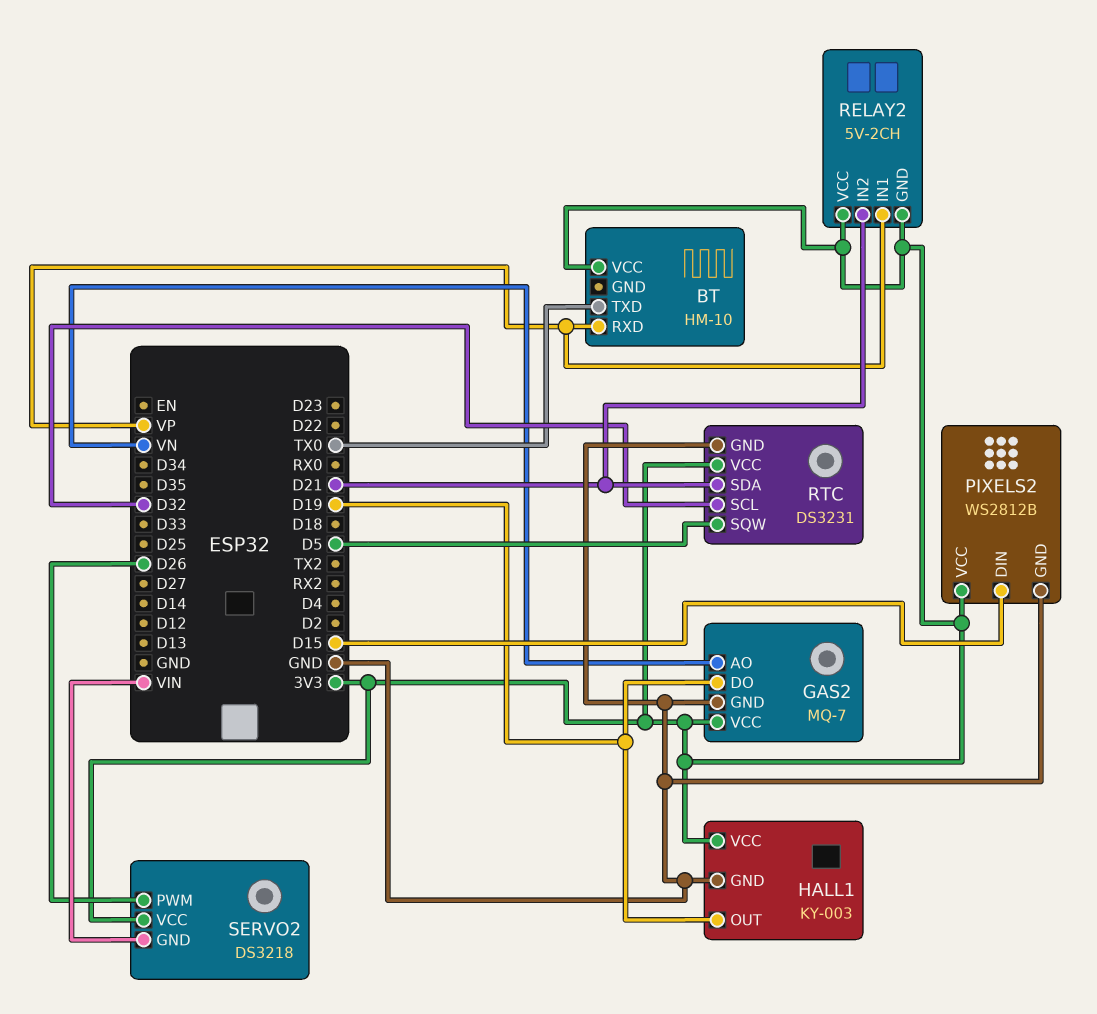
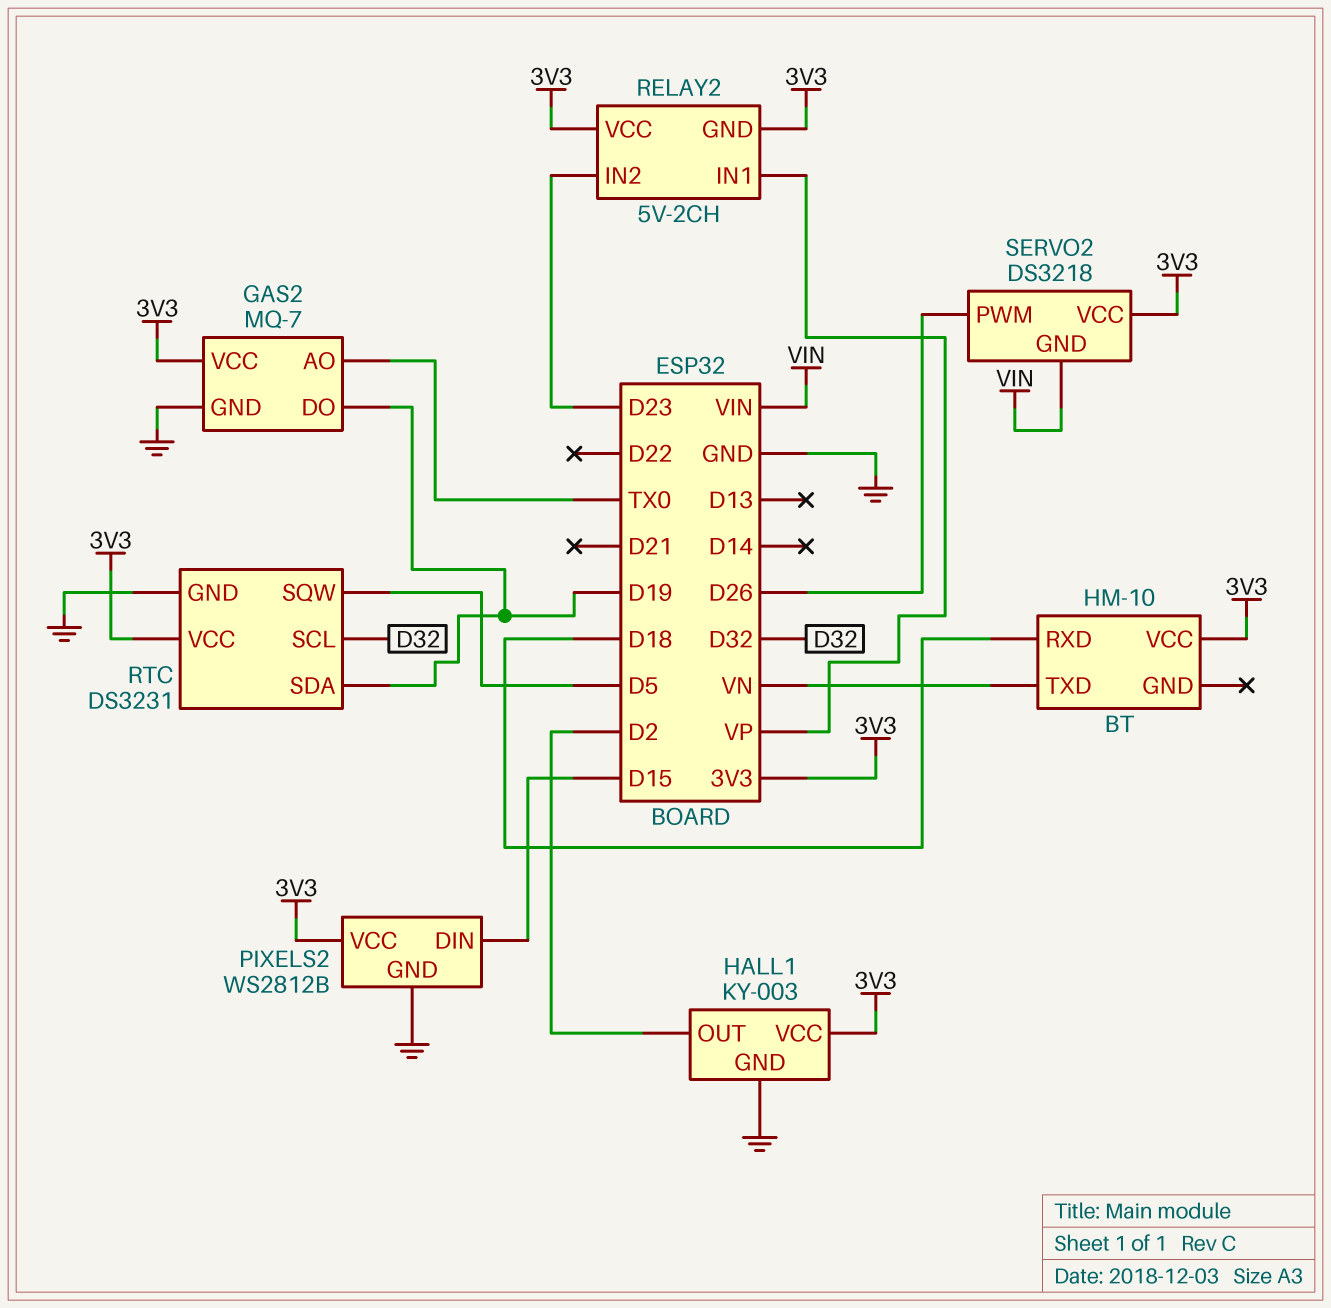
BT pin RXD: VP -> D18
BT pin TXD: TX0 -> VN
GAS2 pin AO: VN -> TX0
HALL1 pin OUT: D19 -> D2
RELAY2 pin IN2: D21 -> D23
RTC pin SDA: D21 -> D19

